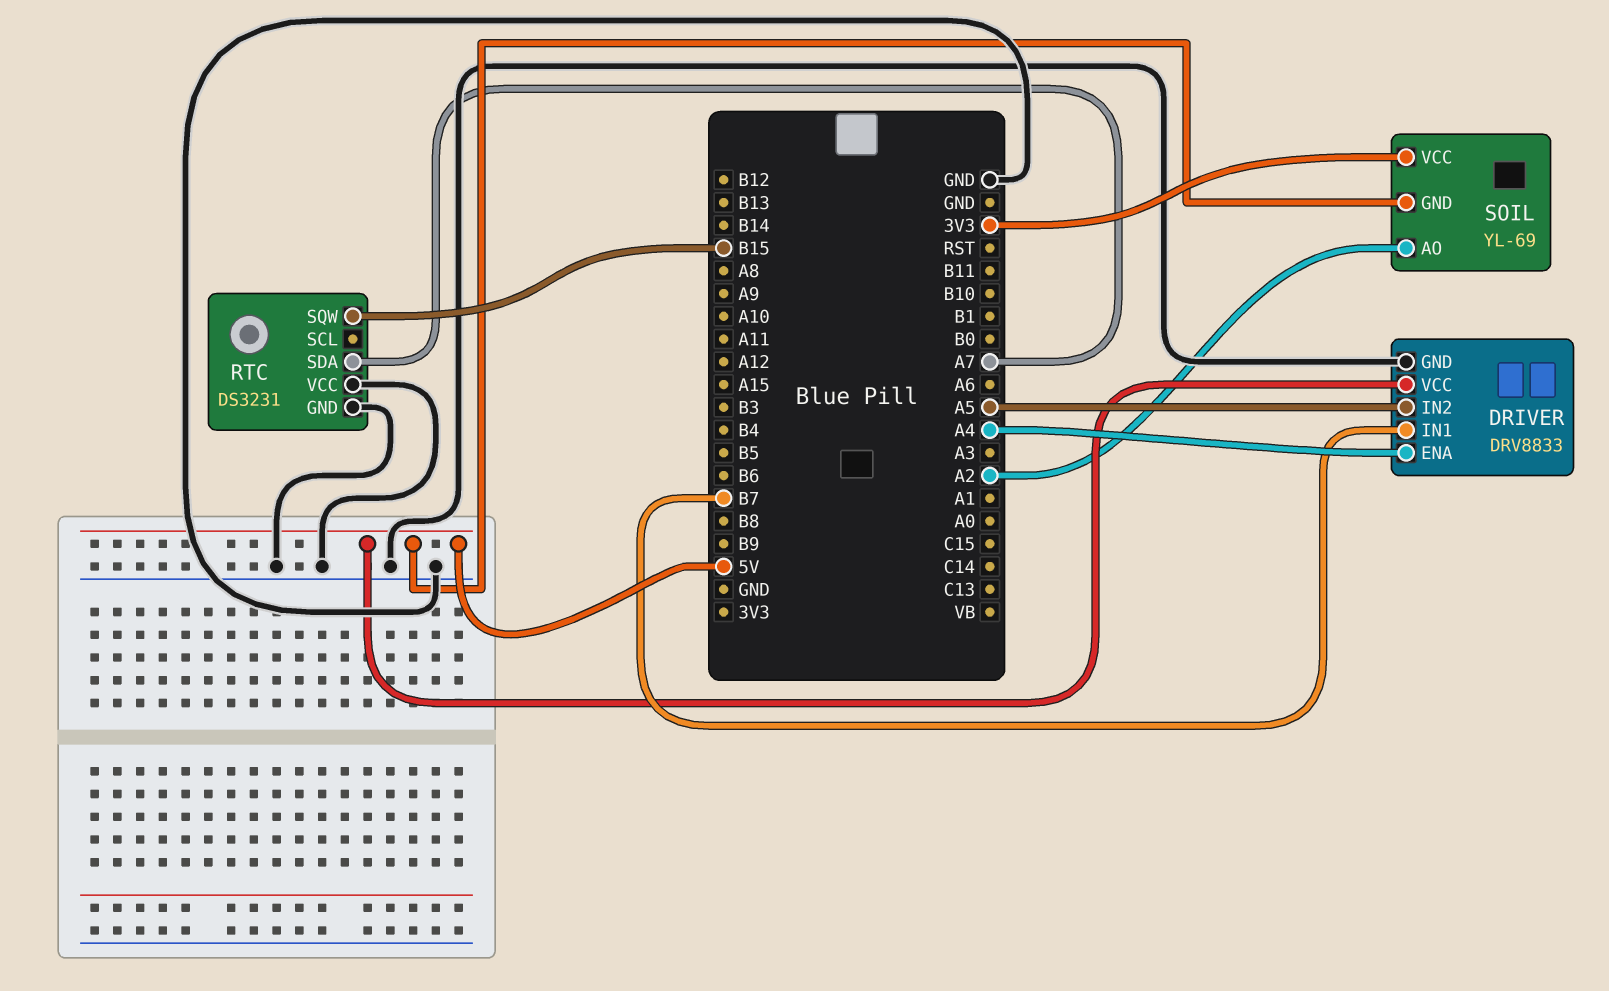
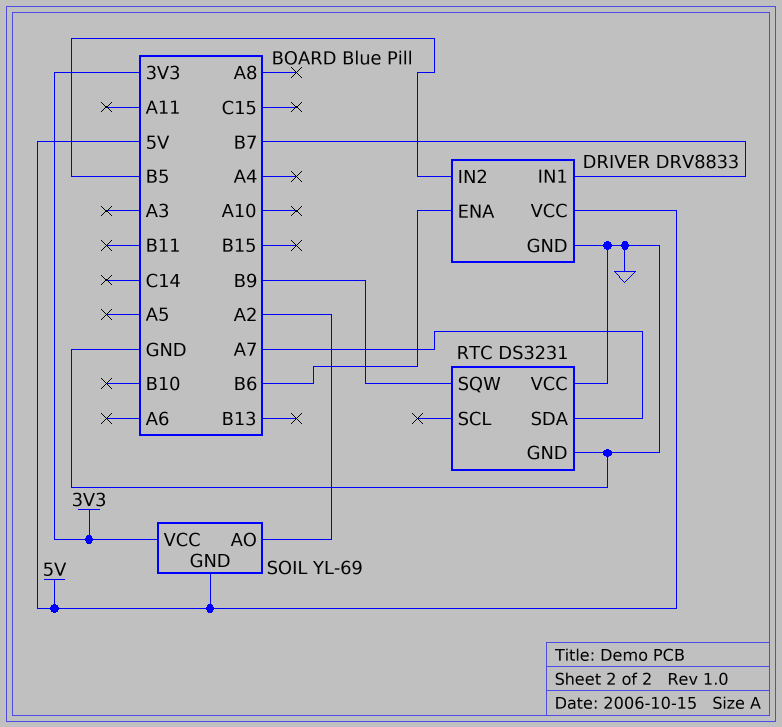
DRIVER pin ENA: A4 -> B6
DRIVER pin IN2: A5 -> B5
RTC pin SQW: B15 -> B9

